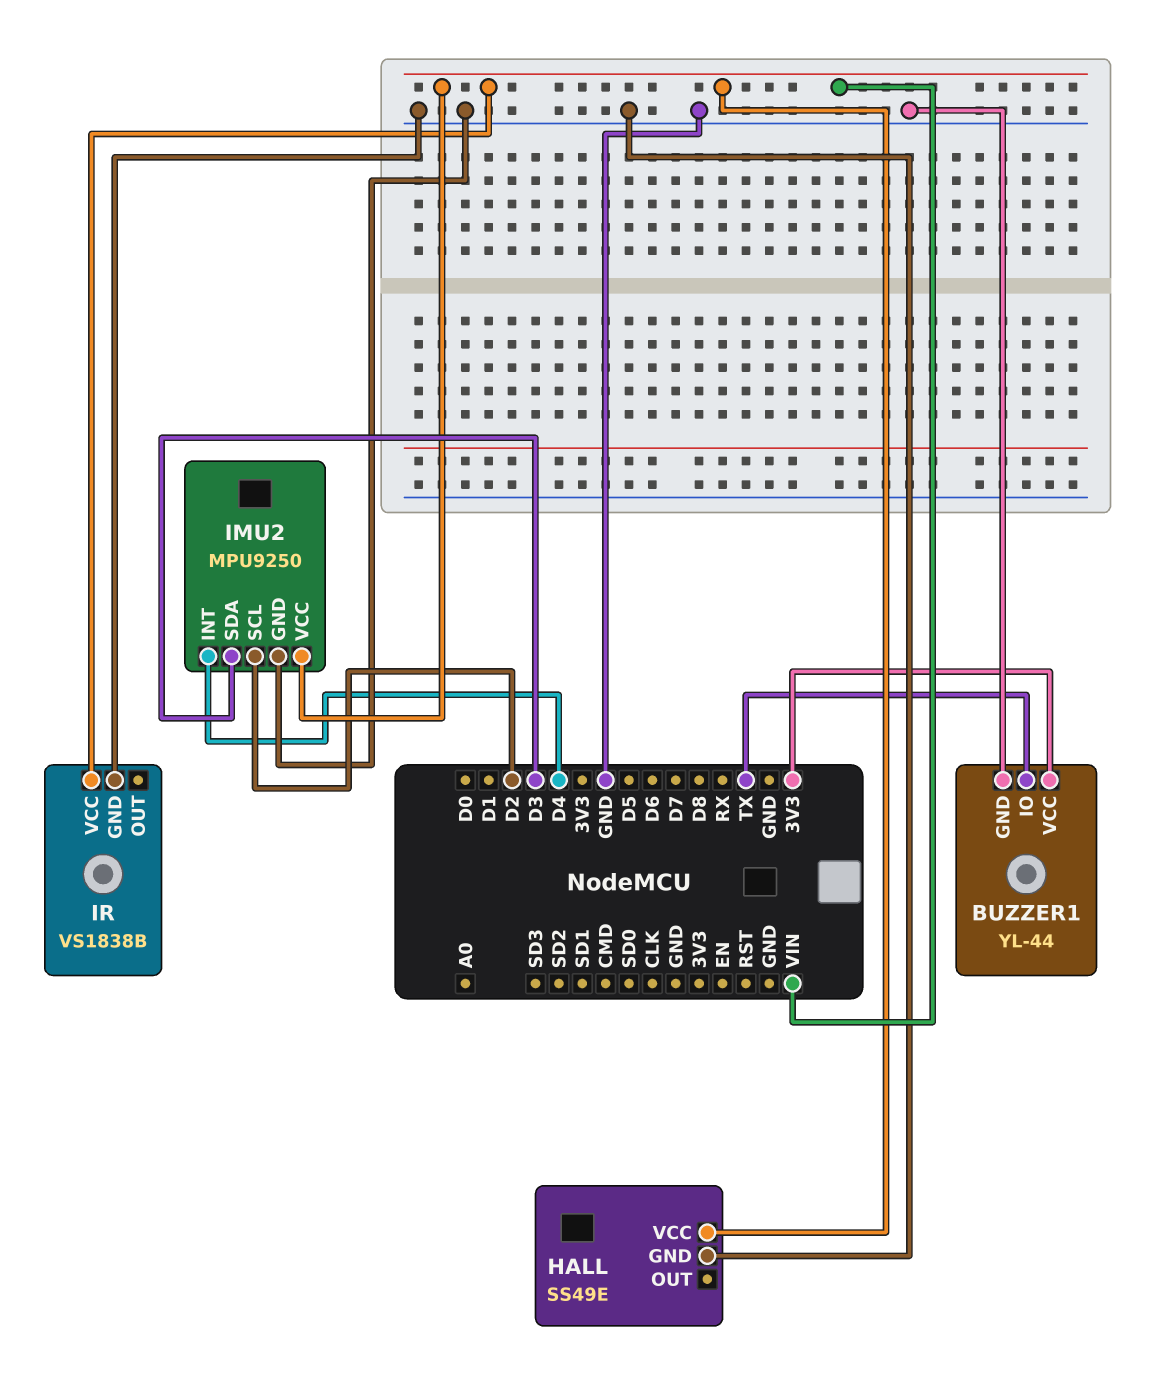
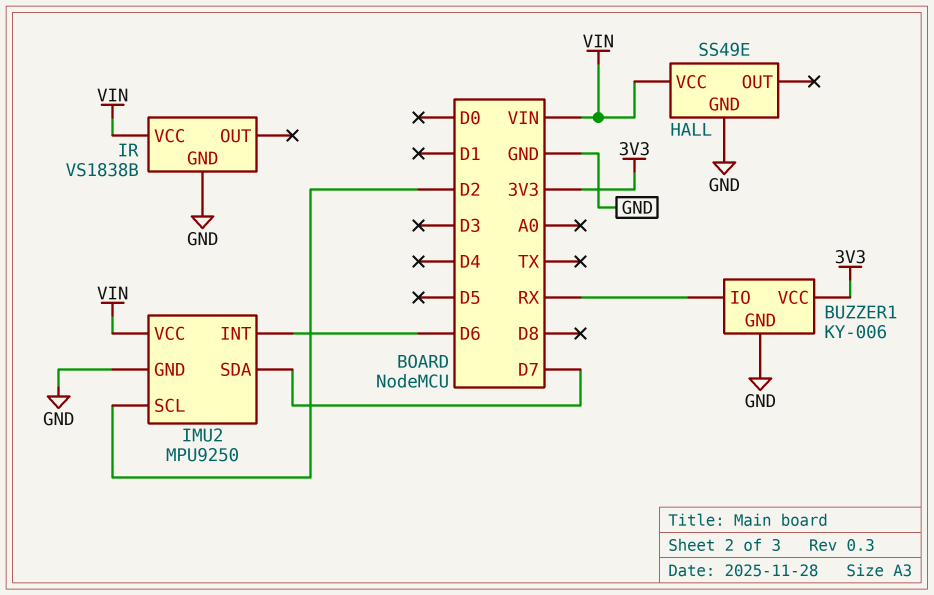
BUZZER1: YL-44 -> KY-006
BUZZER1 pin IO: TX -> RX
IMU2 pin INT: D4 -> D6
IMU2 pin SDA: D3 -> D7

